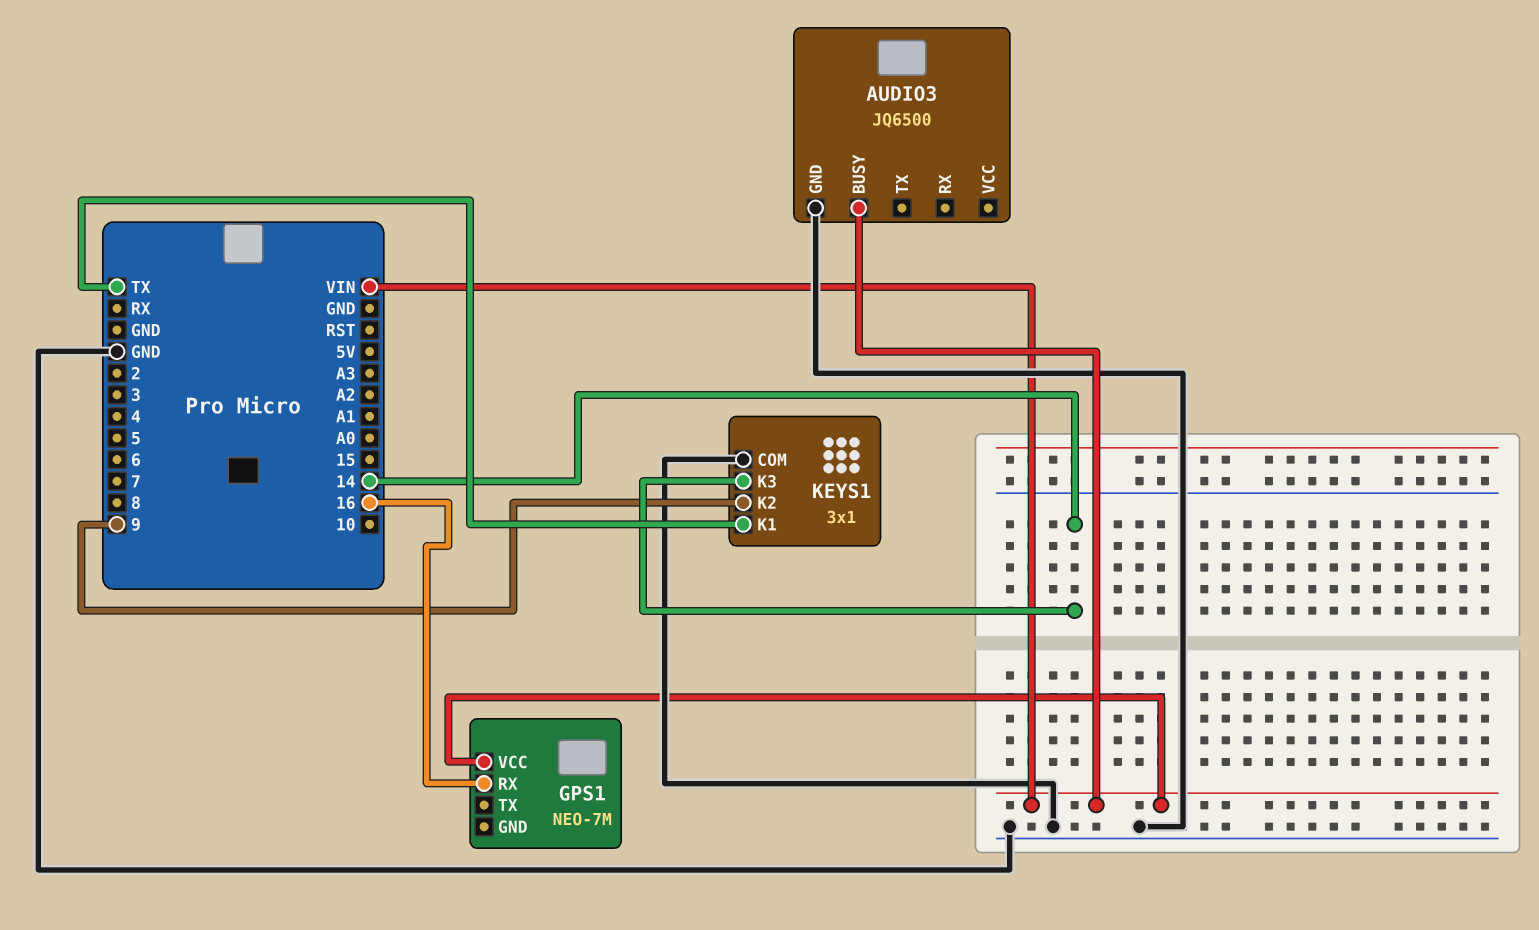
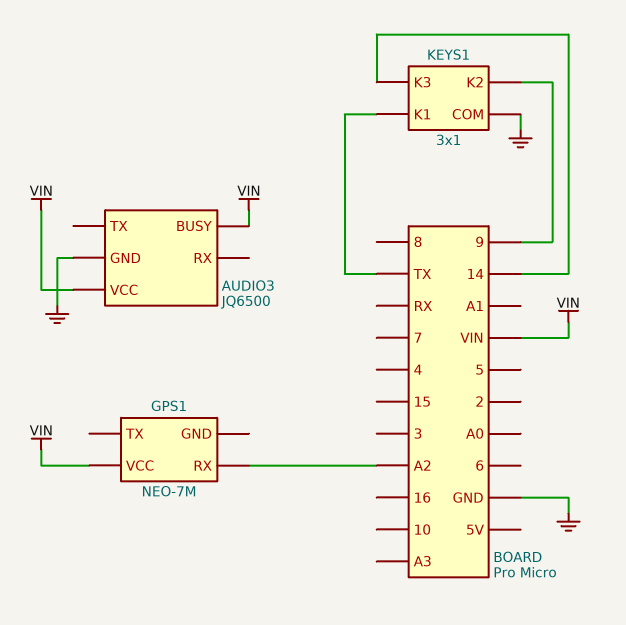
AUDIO3 pin VCC: none -> VIN
GPS1 pin RX: 16 -> A2

